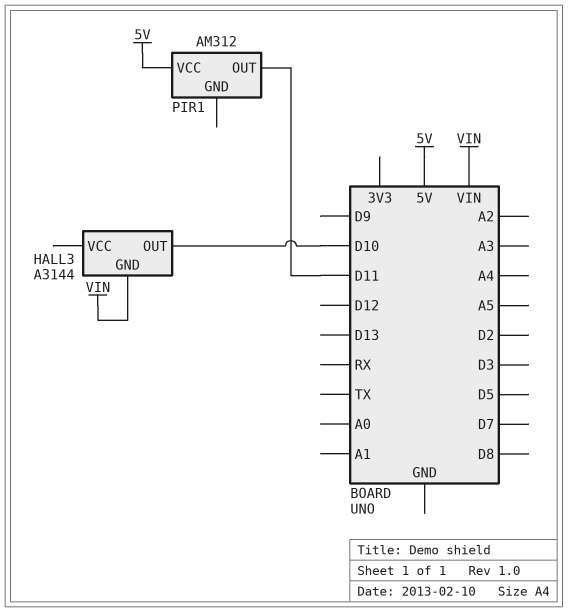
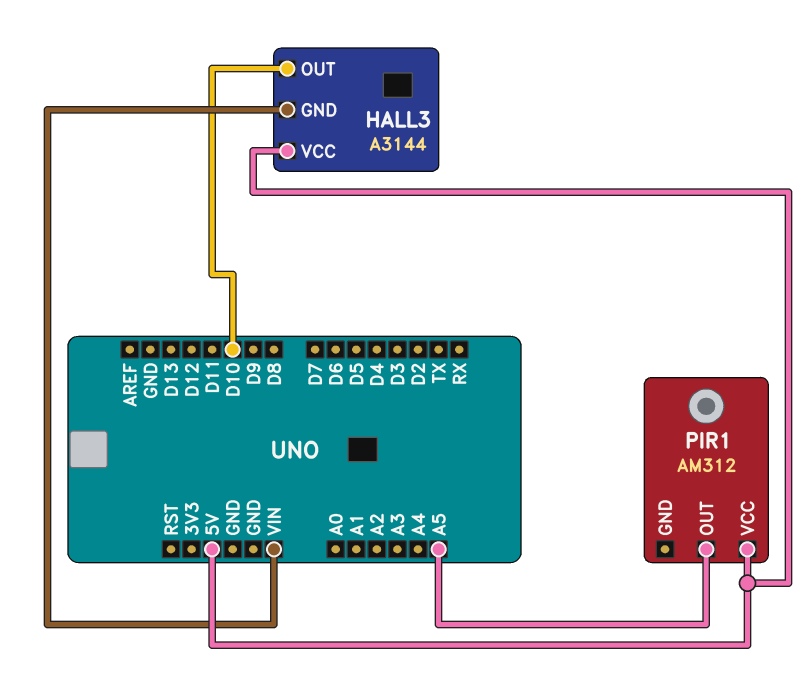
HALL3 pin VCC: none -> 5V
PIR1 pin OUT: D11 -> A5

